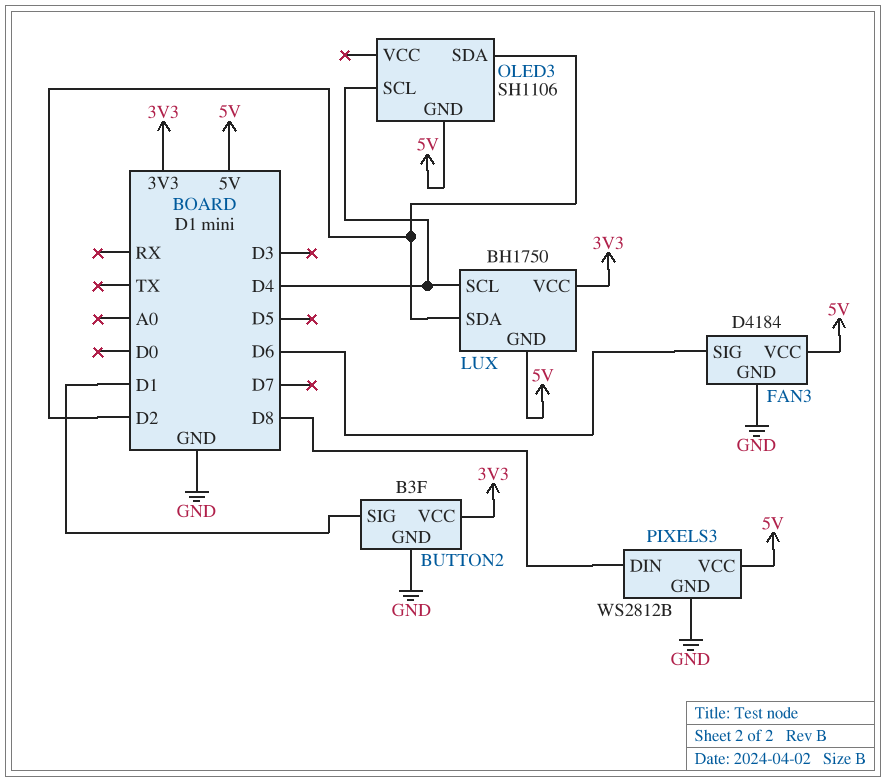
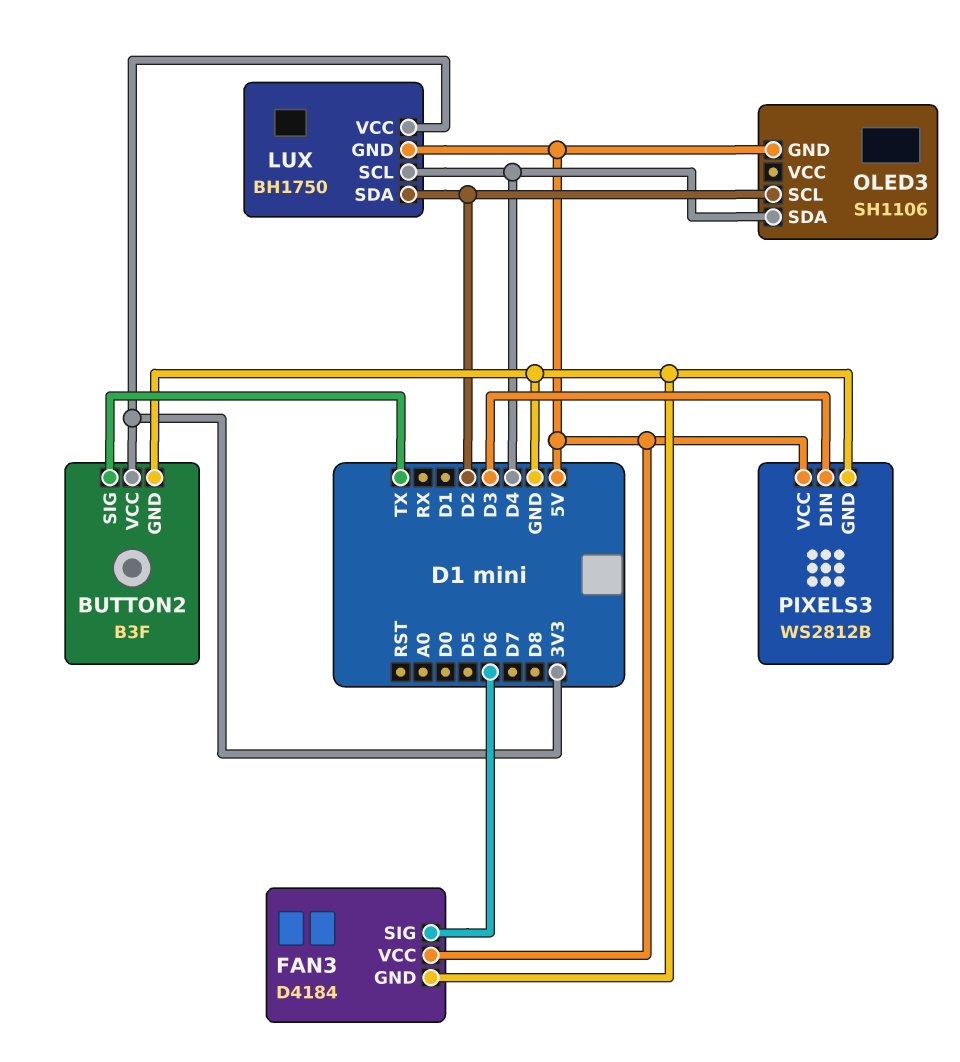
BUTTON2 pin SIG: D1 -> TX
OLED3 pin SCL: D4 -> D2
OLED3 pin SDA: D2 -> D4
PIXELS3 pin DIN: D8 -> D3

